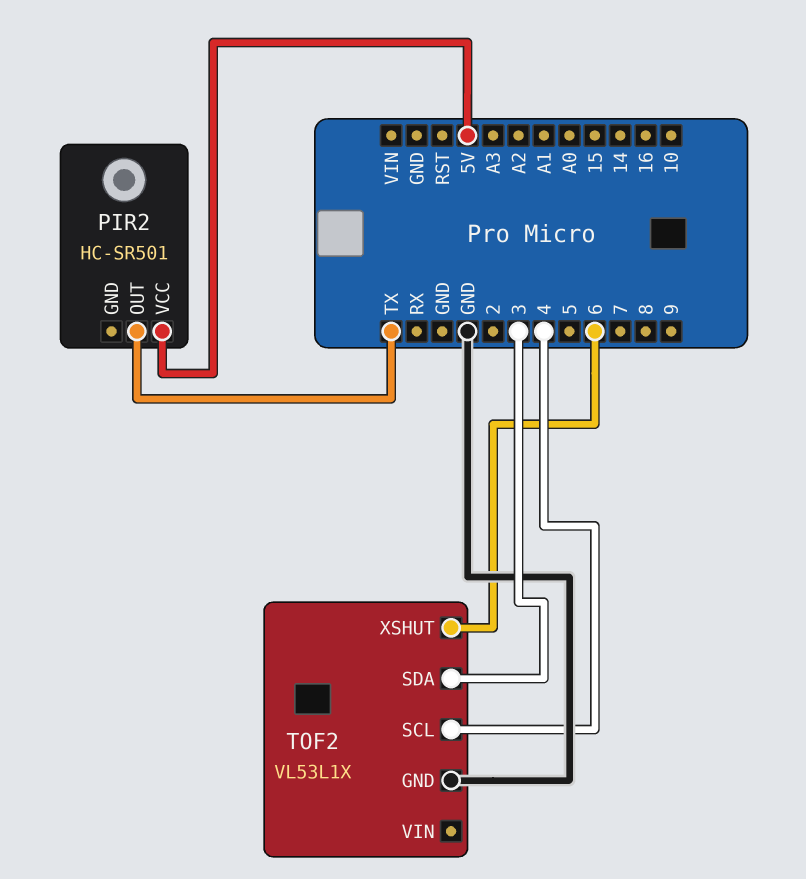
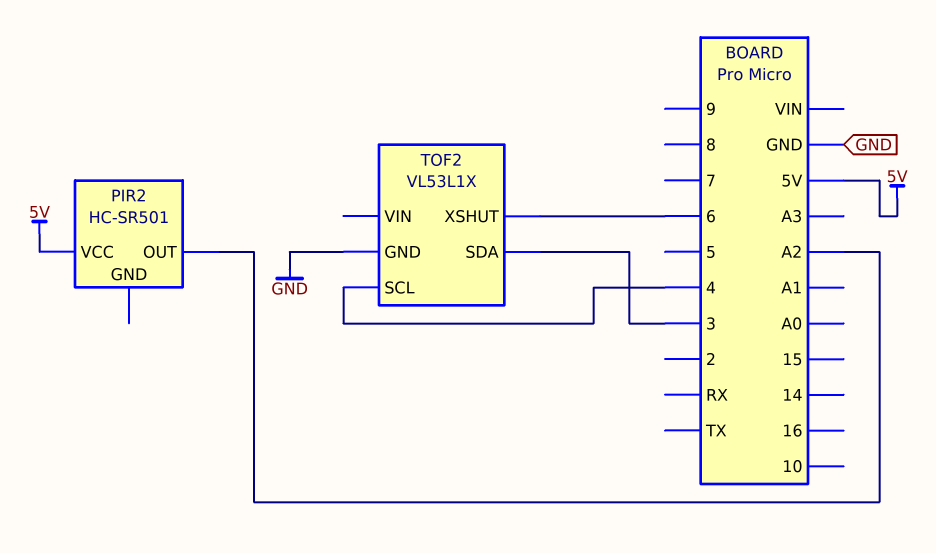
PIR2 pin OUT: TX -> A2

